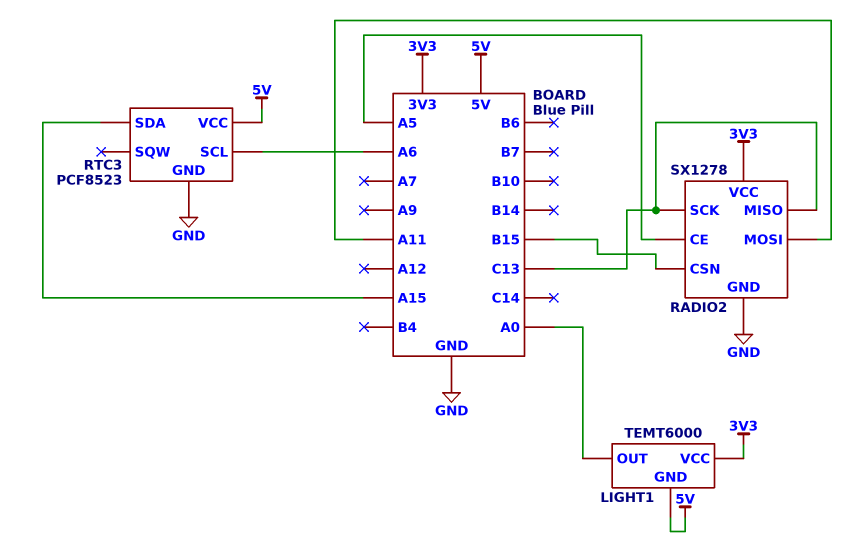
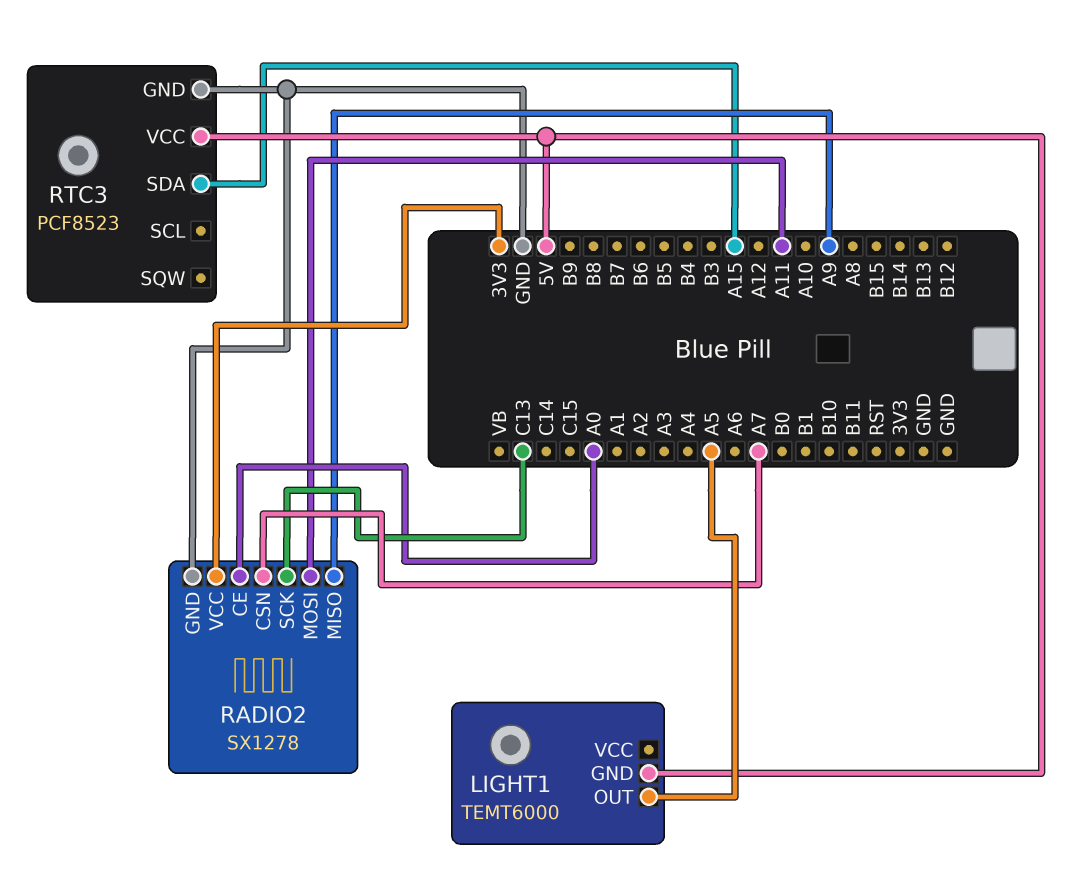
LIGHT1 pin OUT: A0 -> A5
LIGHT1 pin VCC: 3V3 -> none
RADIO2 pin CE: A5 -> A0
RADIO2 pin CSN: B15 -> A7
RADIO2 pin MISO: C13 -> A9
RTC3 pin SCL: A6 -> none

